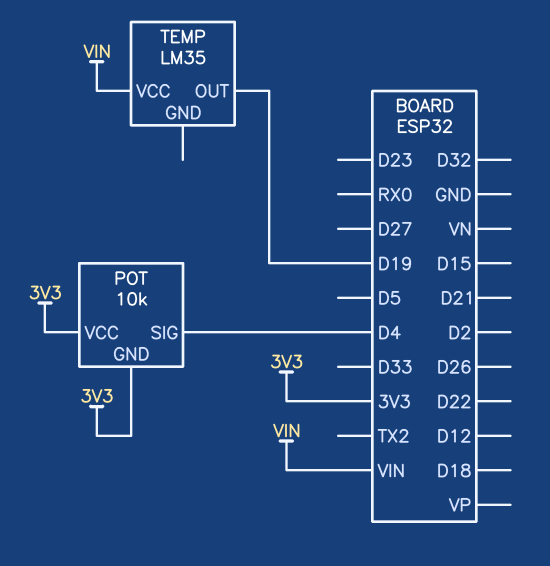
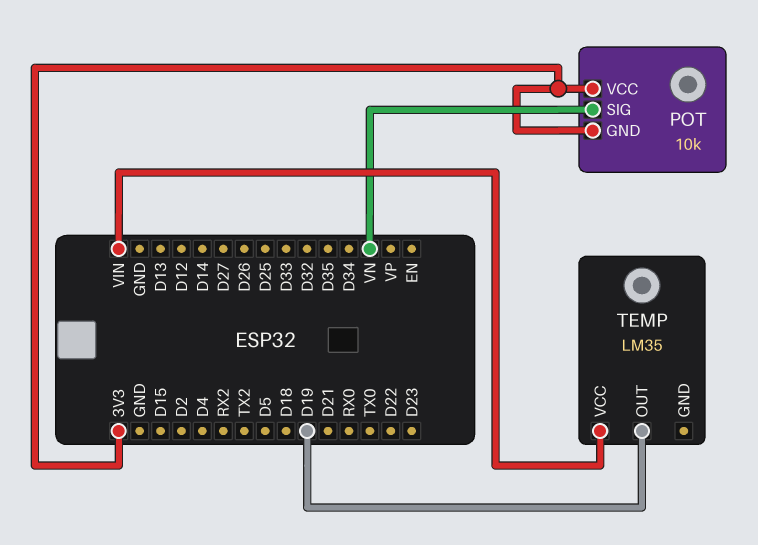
POT pin SIG: D4 -> VN

